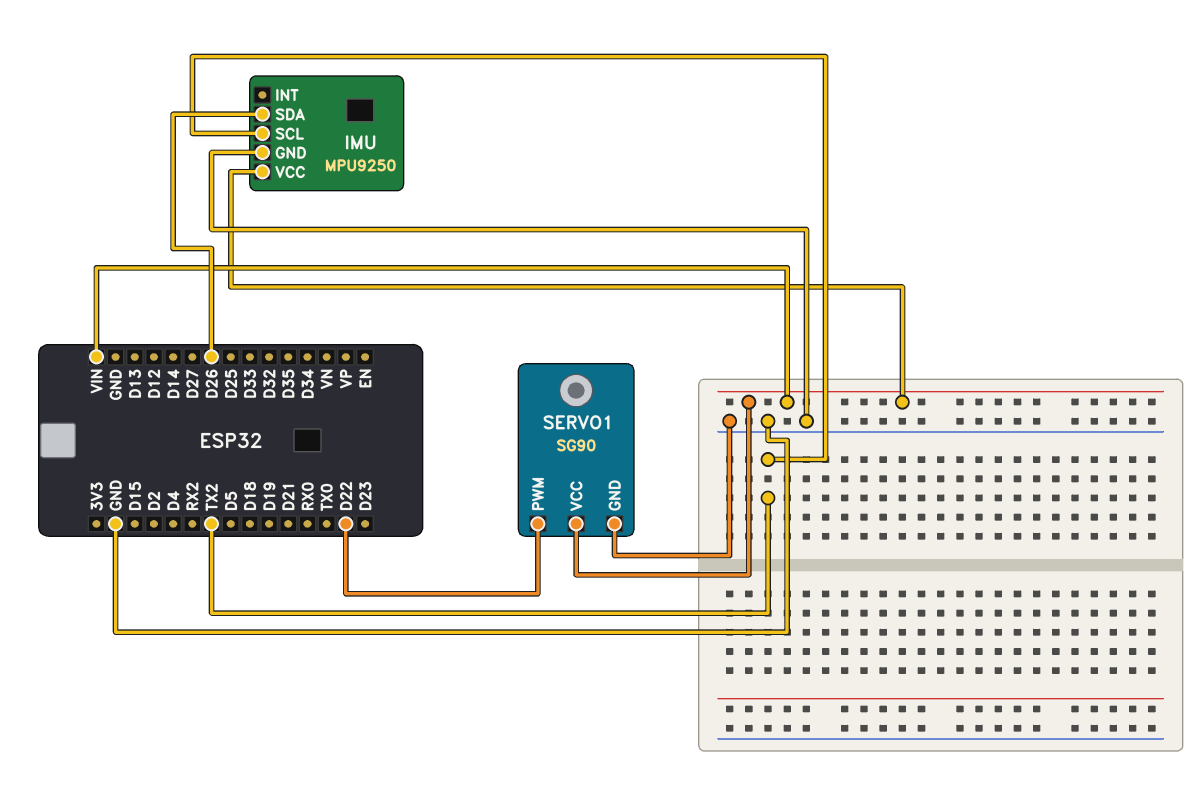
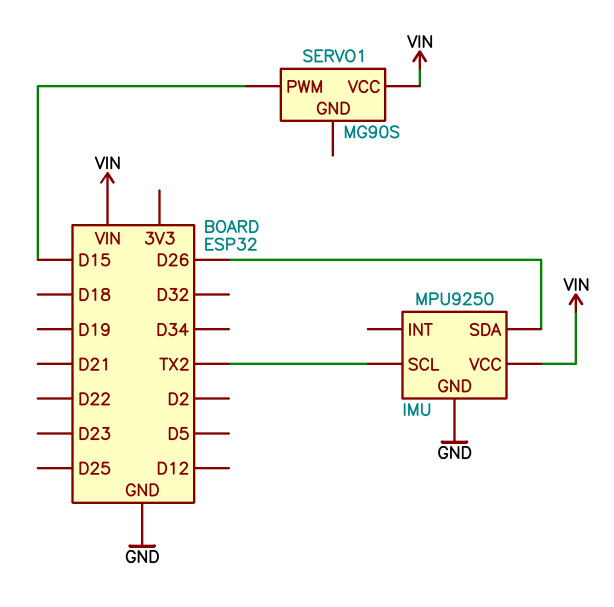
SERVO1: SG90 -> MG90S
SERVO1 pin GND: GND -> none
SERVO1 pin PWM: D22 -> D15

